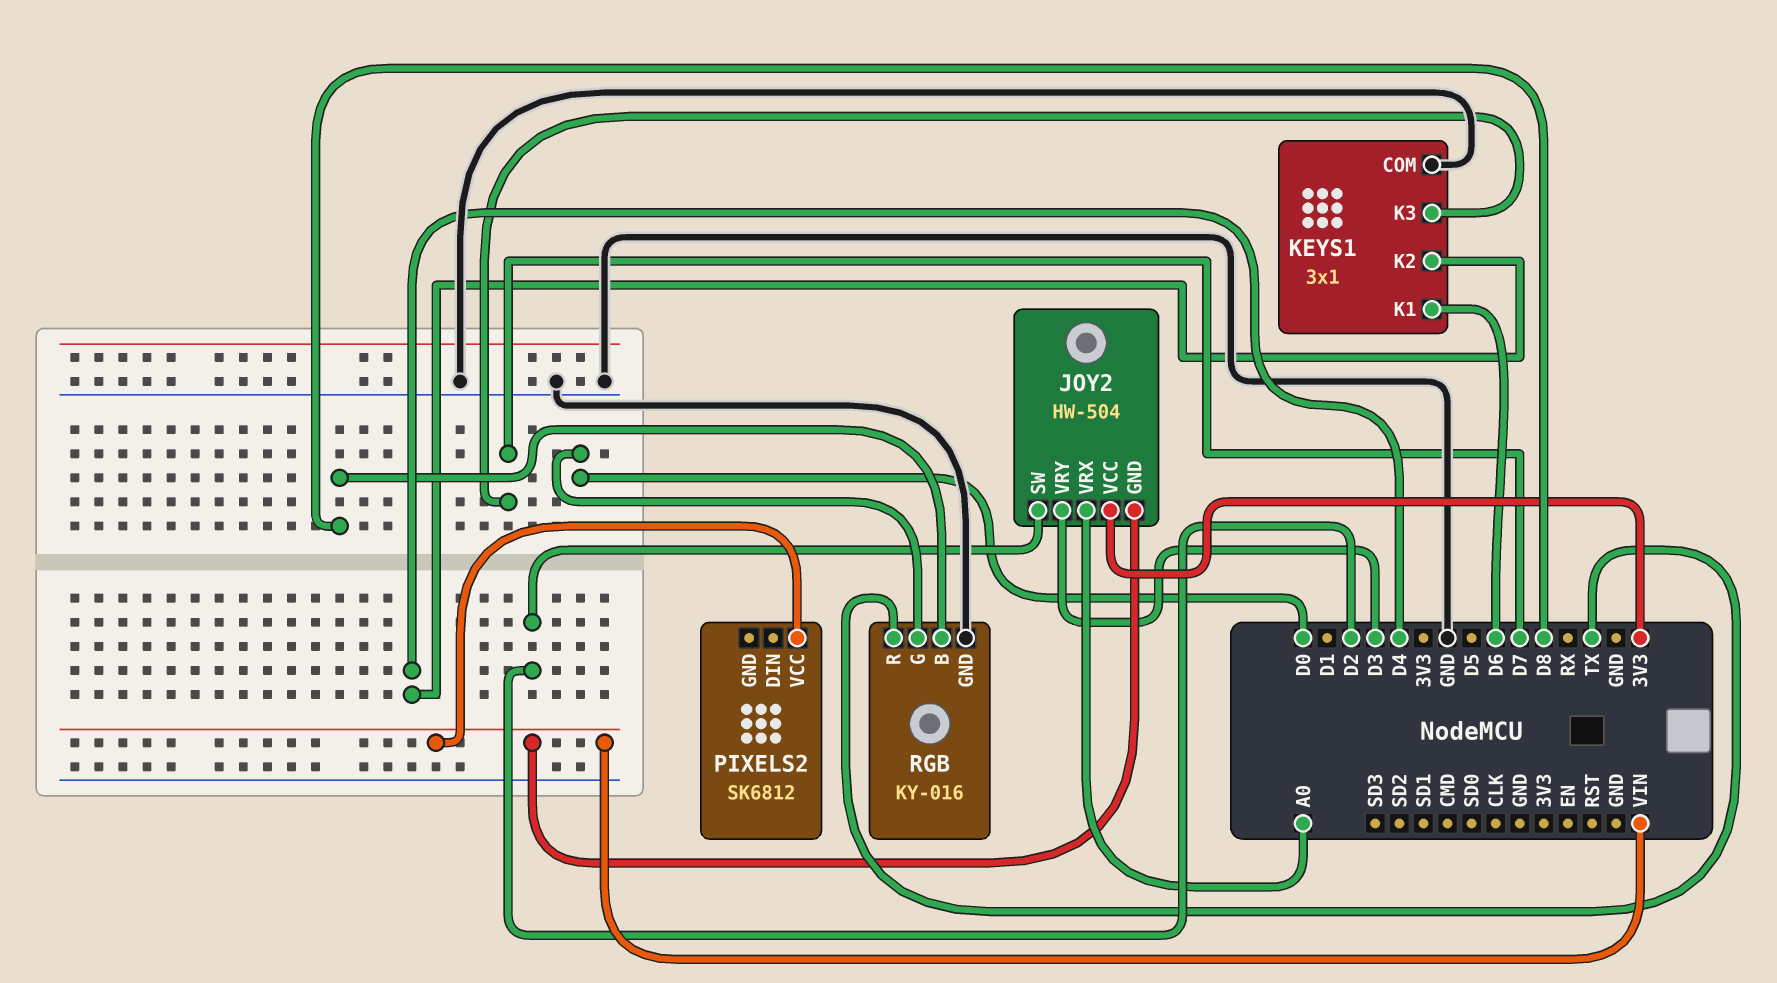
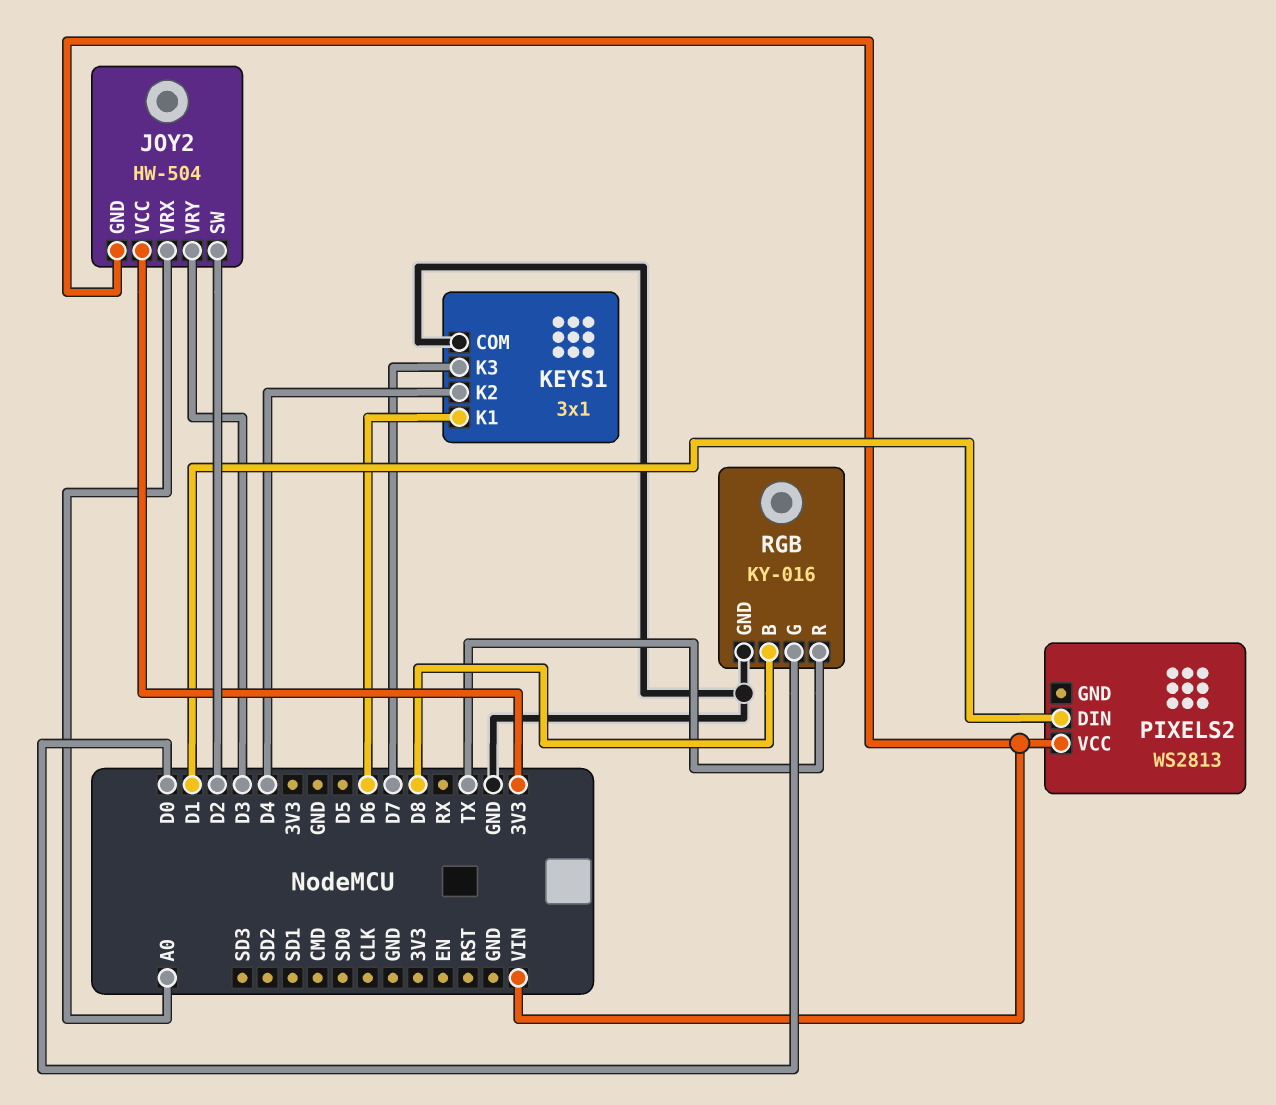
PIXELS2: SK6812 -> WS2813
PIXELS2 pin DIN: none -> D1

